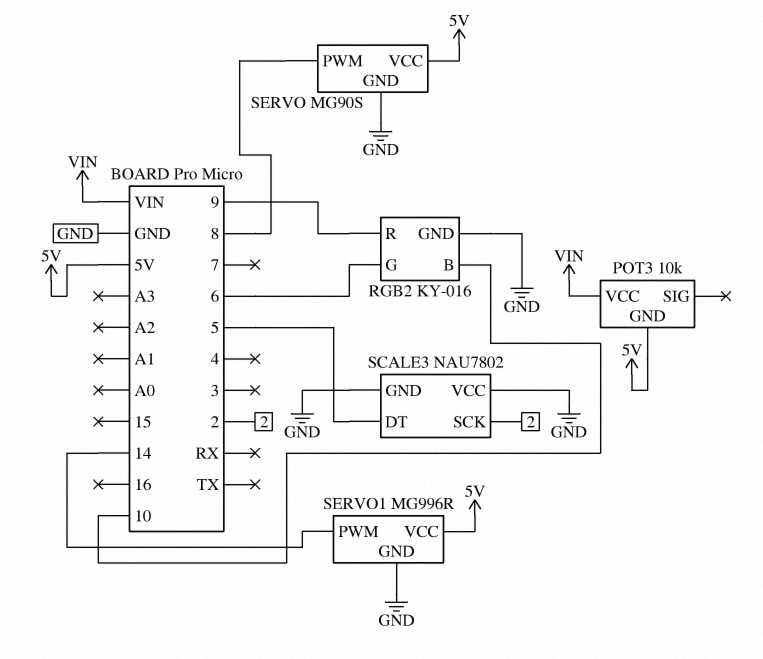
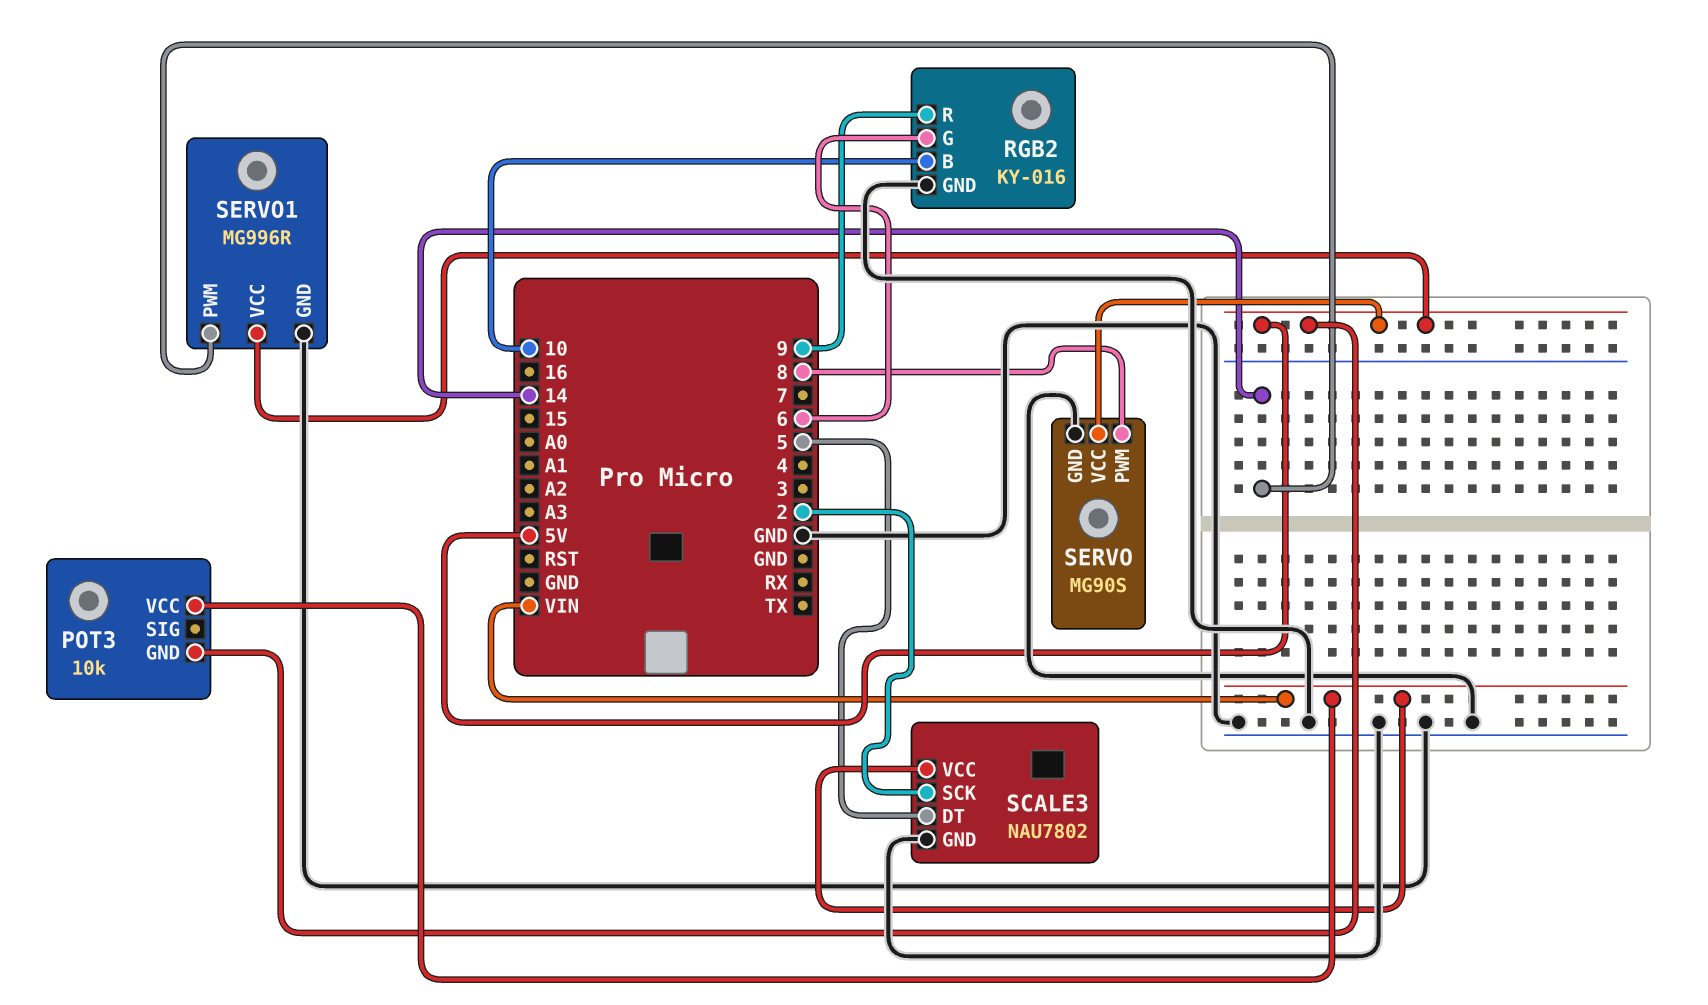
SCALE3 pin VCC: GND -> VIN

